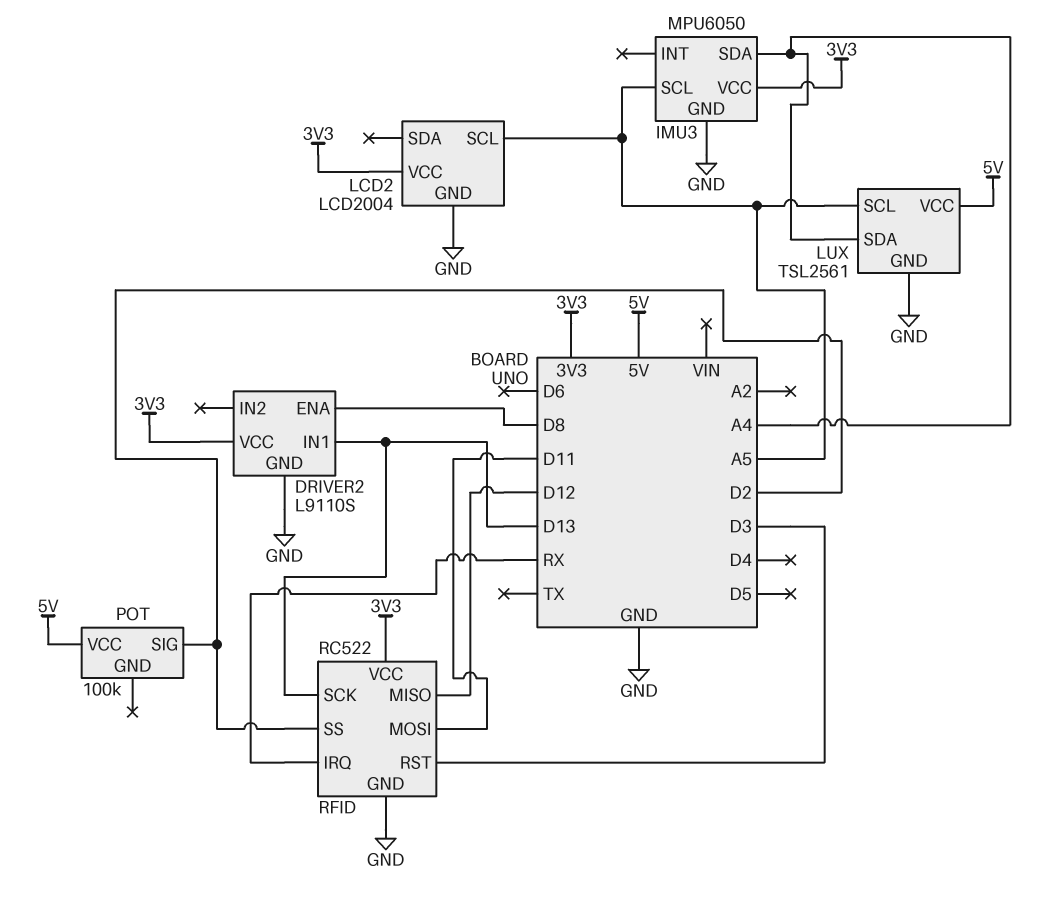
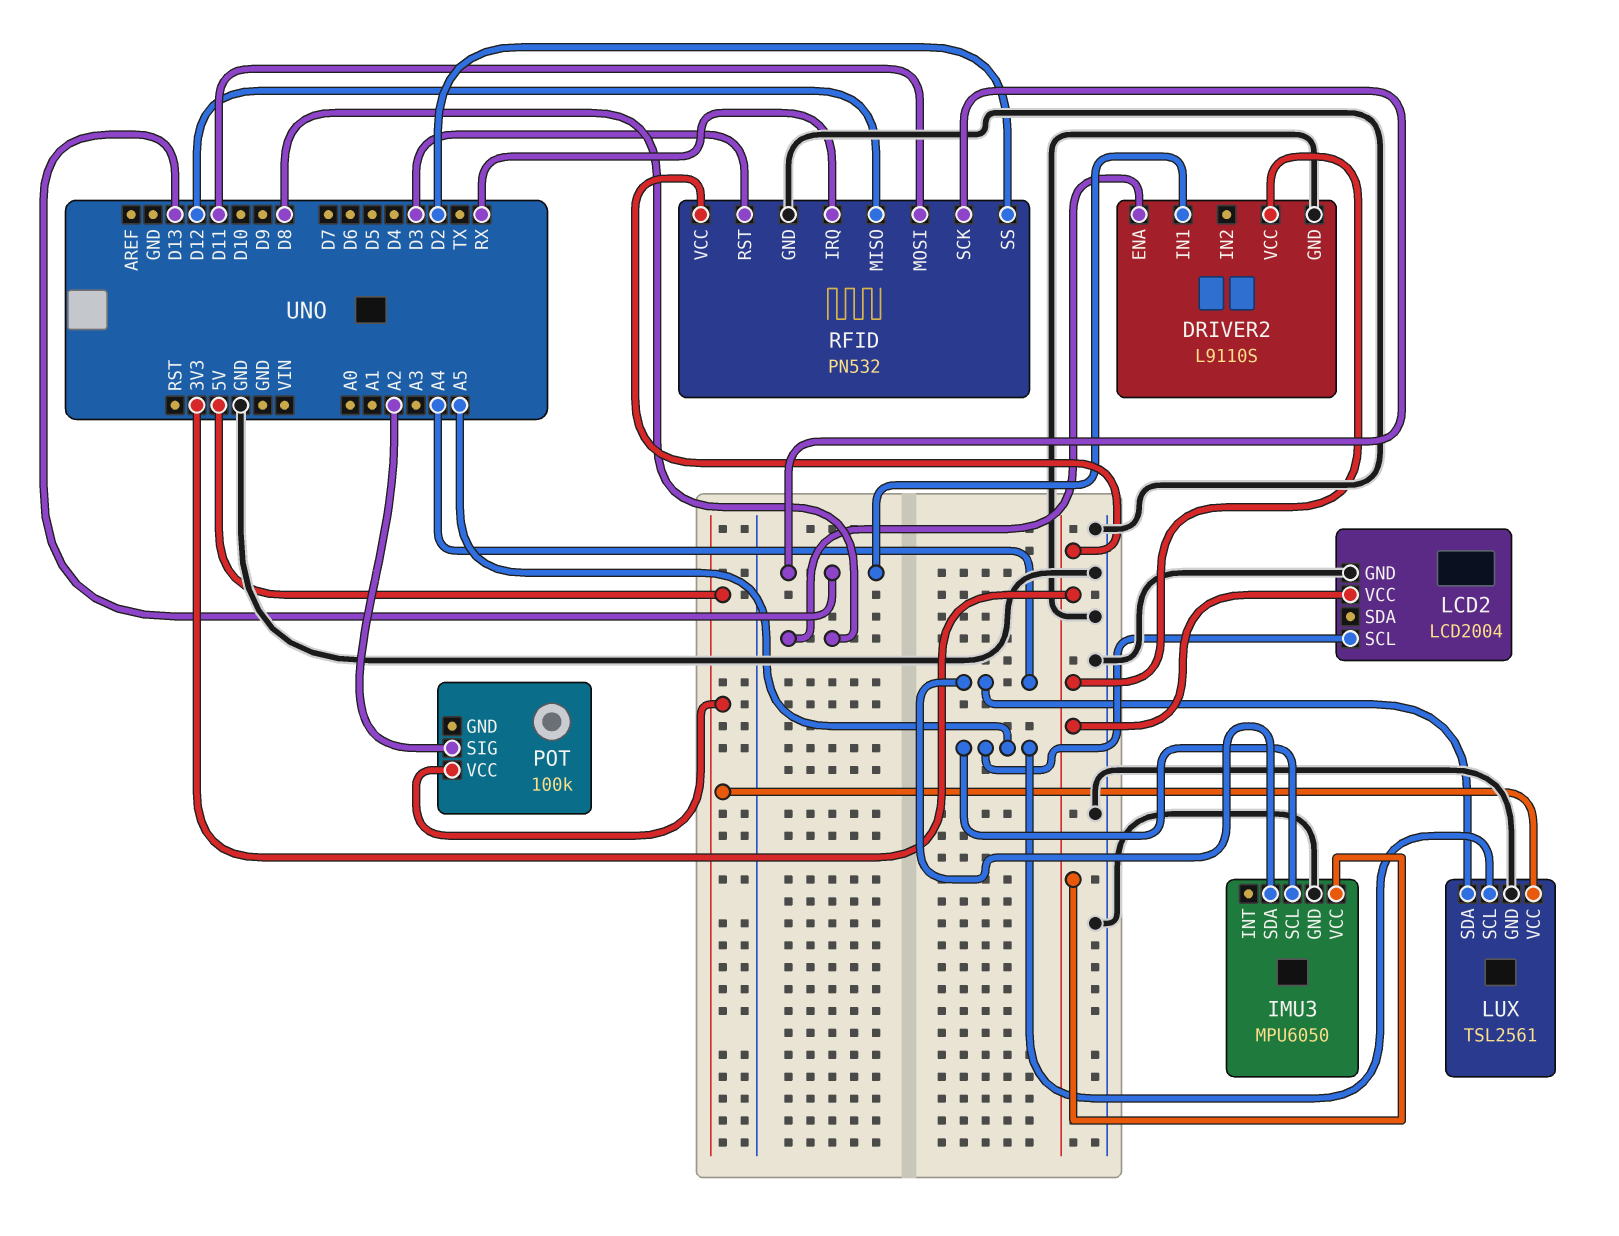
POT pin SIG: D2 -> A2
RFID: RC522 -> PN532

